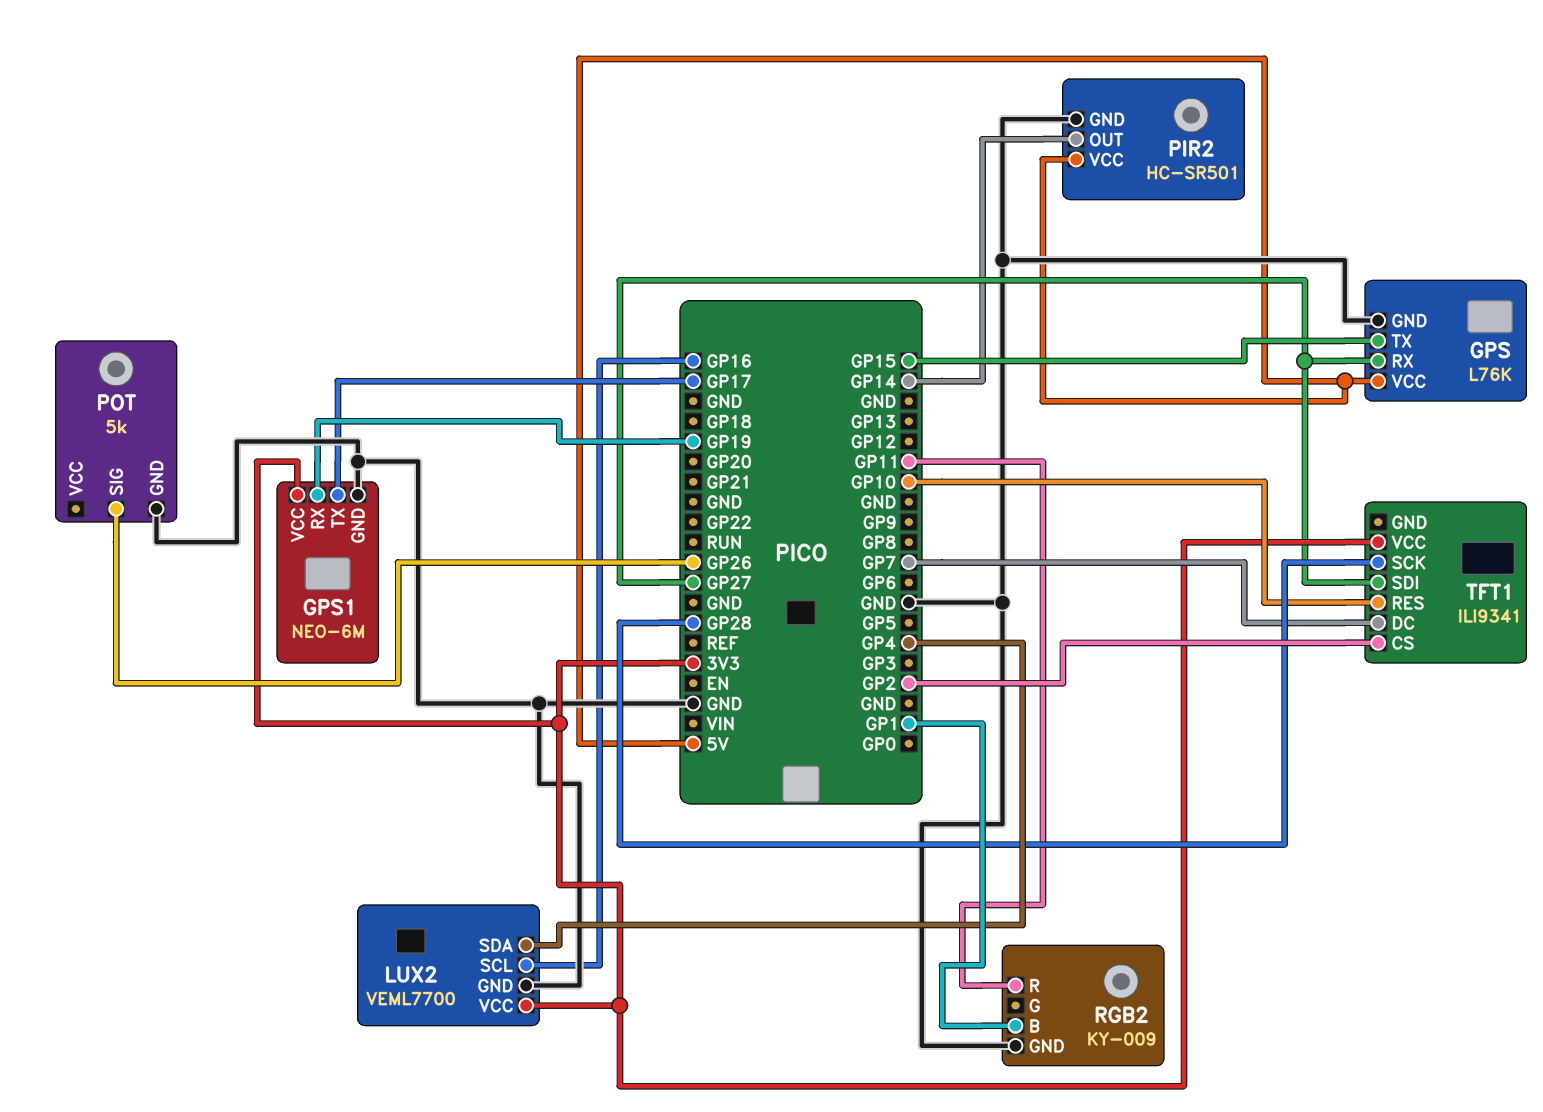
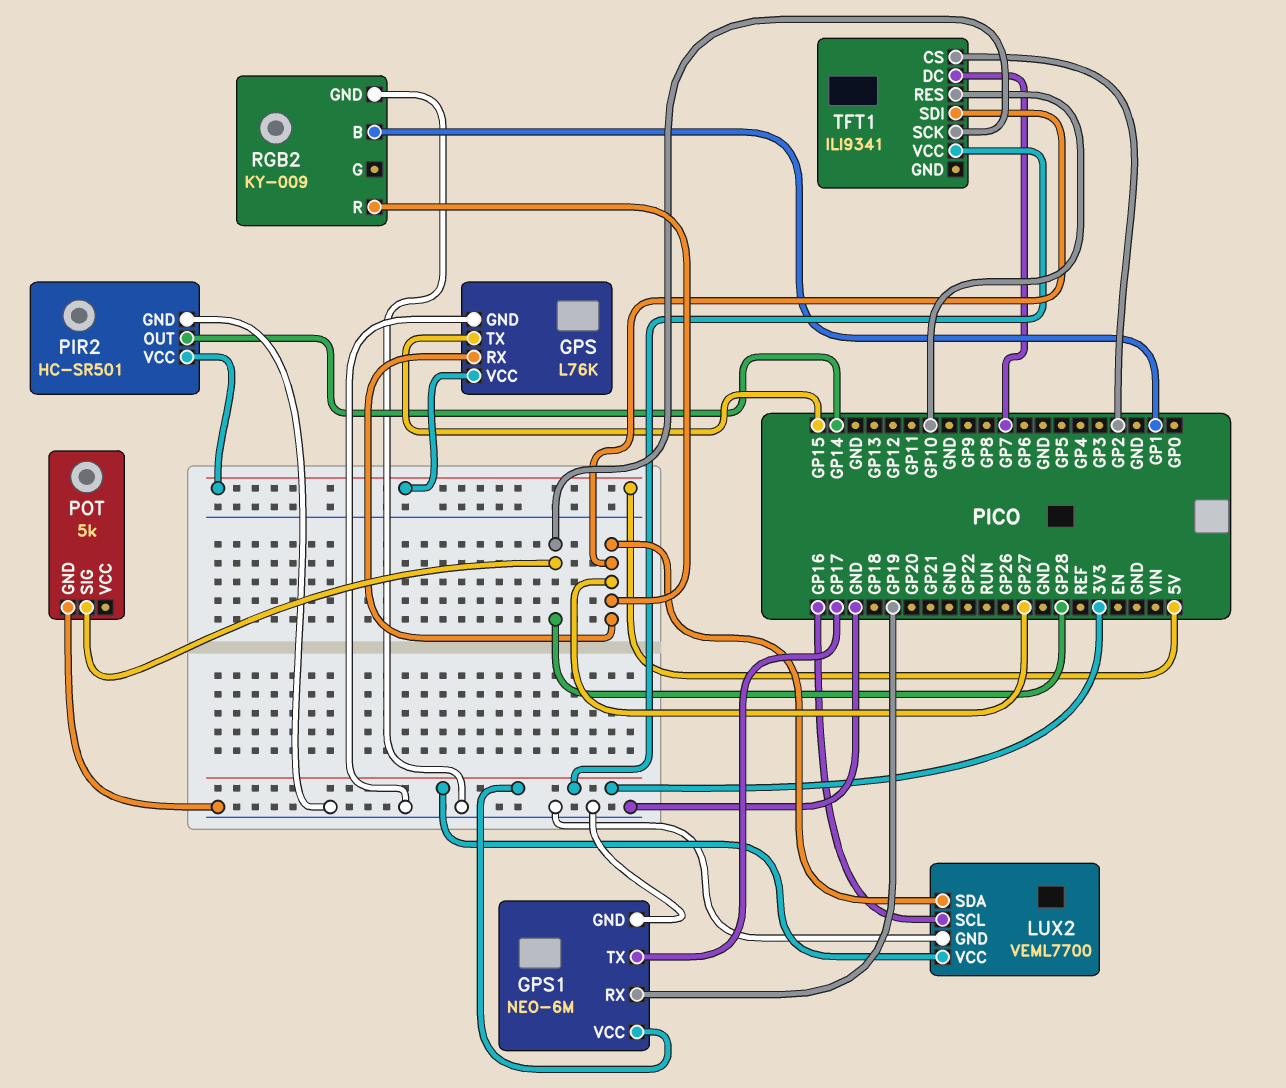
LUX2 pin SDA: GP4 -> GP27
POT pin SIG: GP26 -> GP28
RGB2 pin R: GP11 -> GP27

